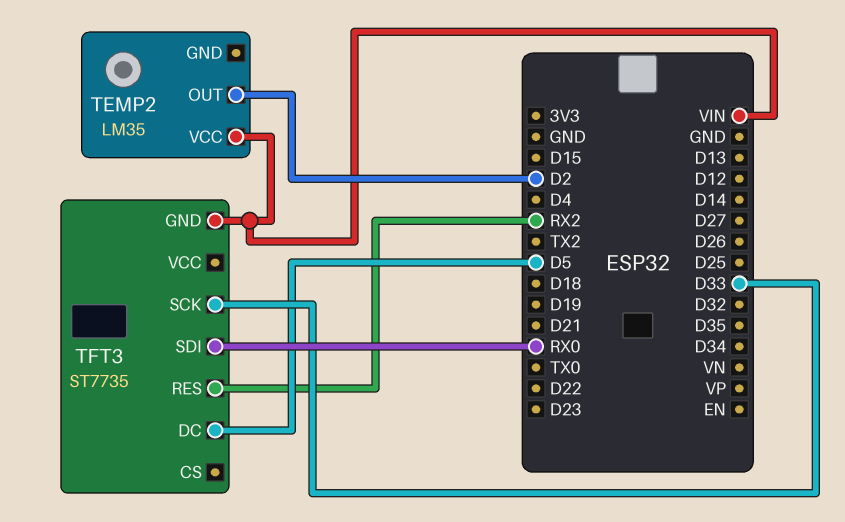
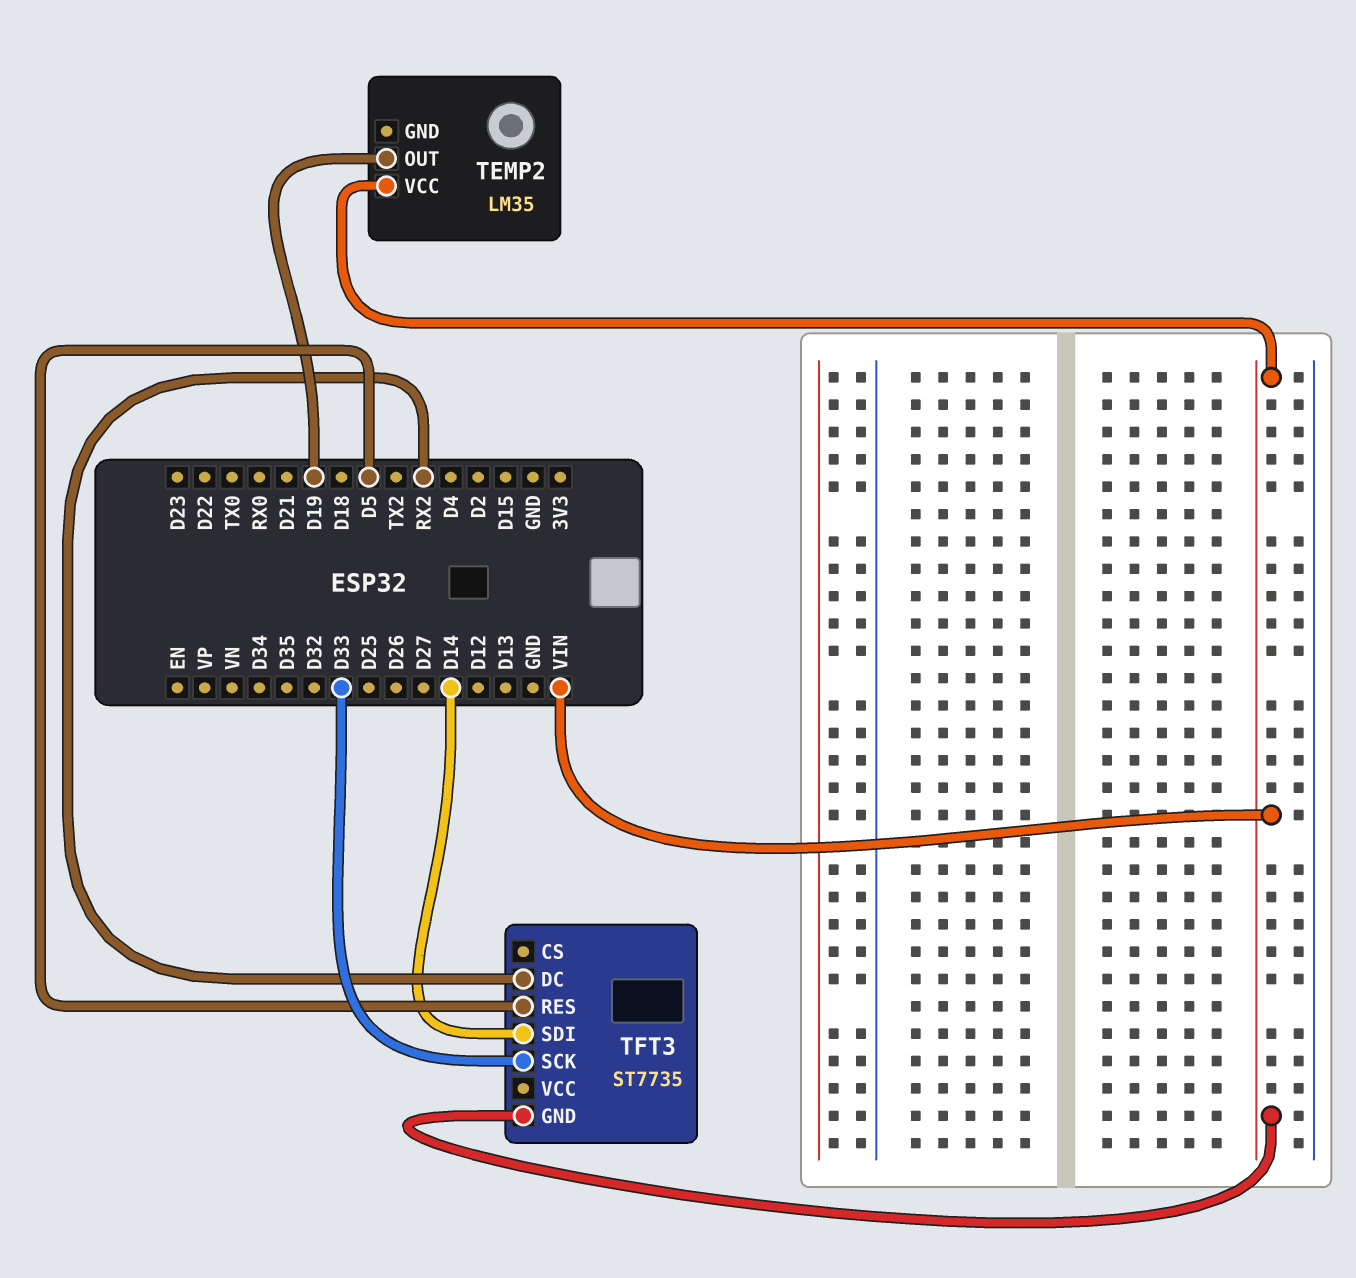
TEMP2 pin OUT: D2 -> D19
TFT3 pin DC: D5 -> RX2
TFT3 pin RES: RX2 -> D5
TFT3 pin SDI: RX0 -> D14

